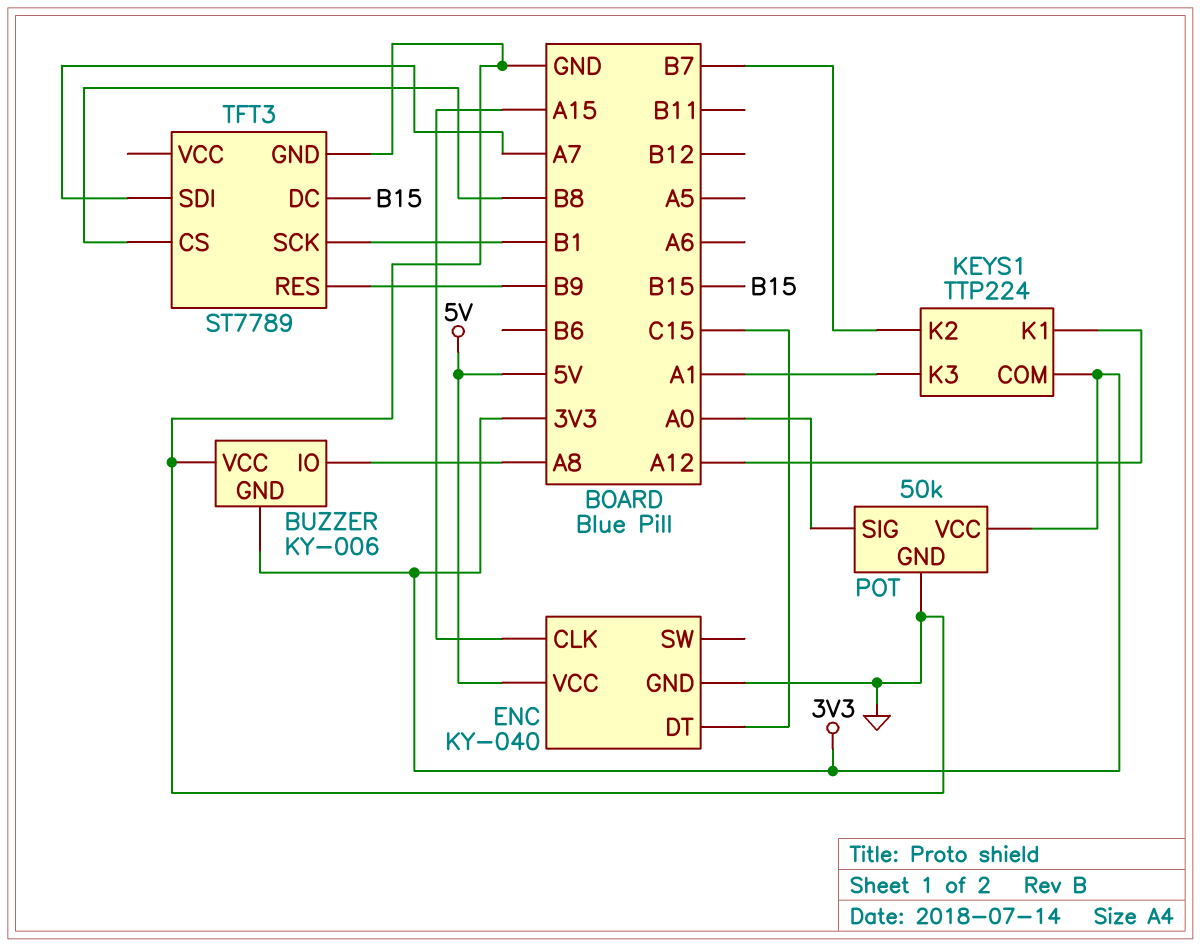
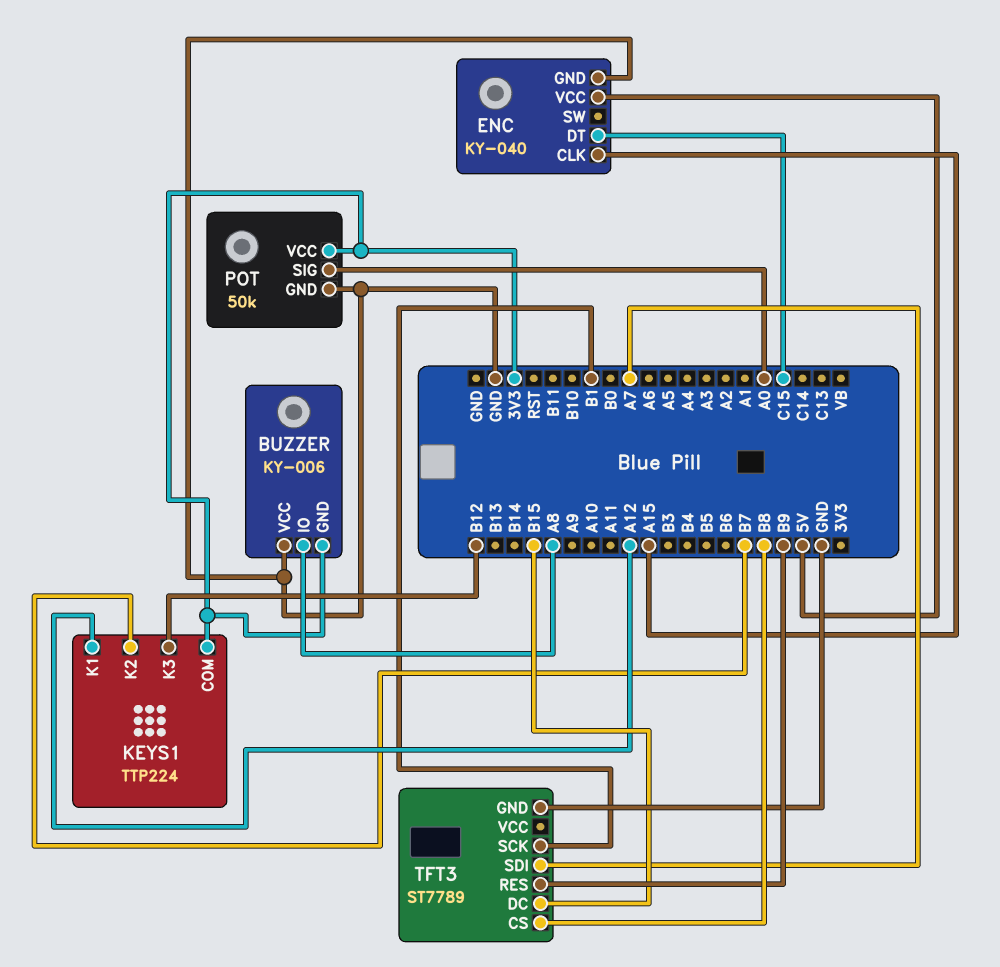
KEYS1 pin K3: A1 -> B12

